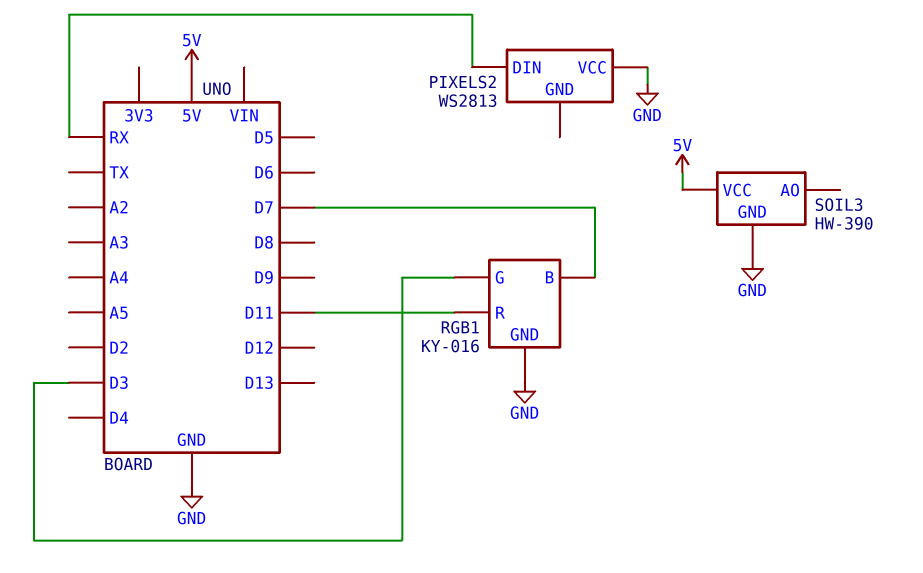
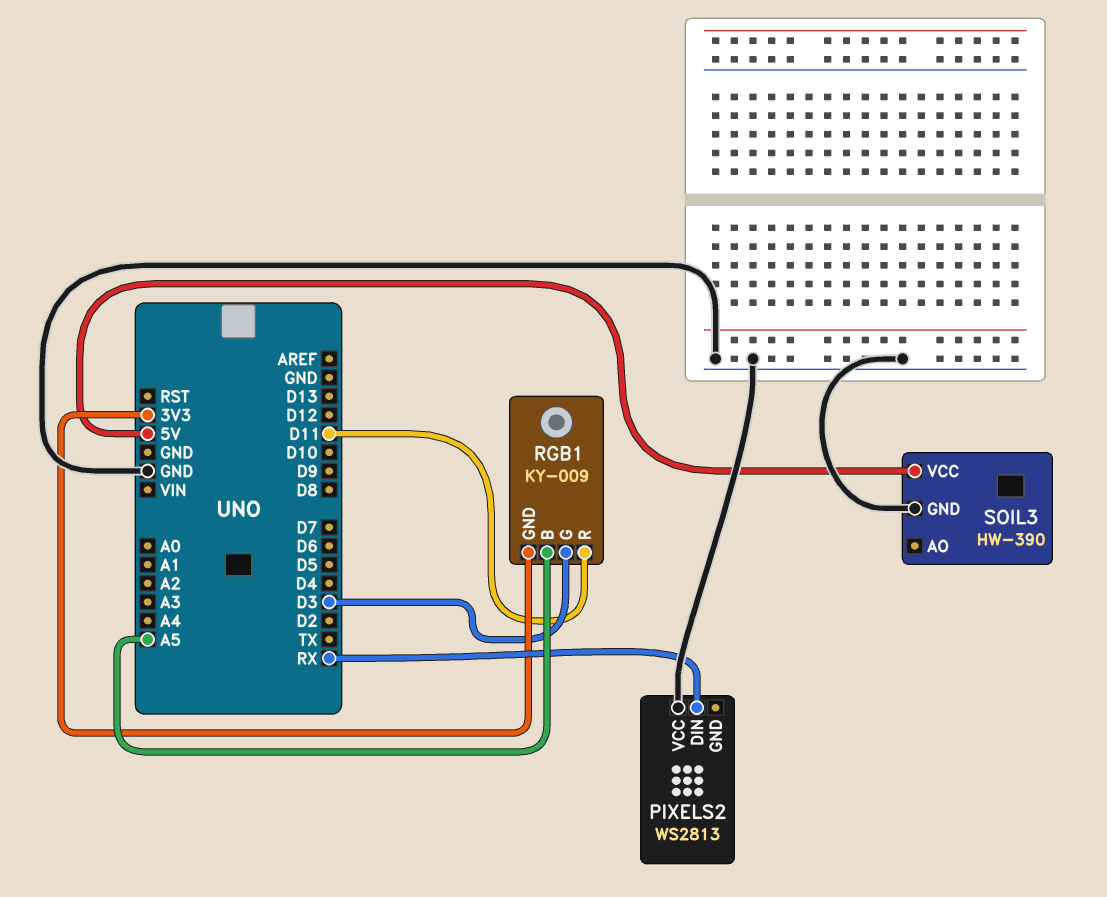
RGB1: KY-016 -> KY-009
RGB1 pin B: D7 -> A5
RGB1 pin GND: GND -> 3V3

